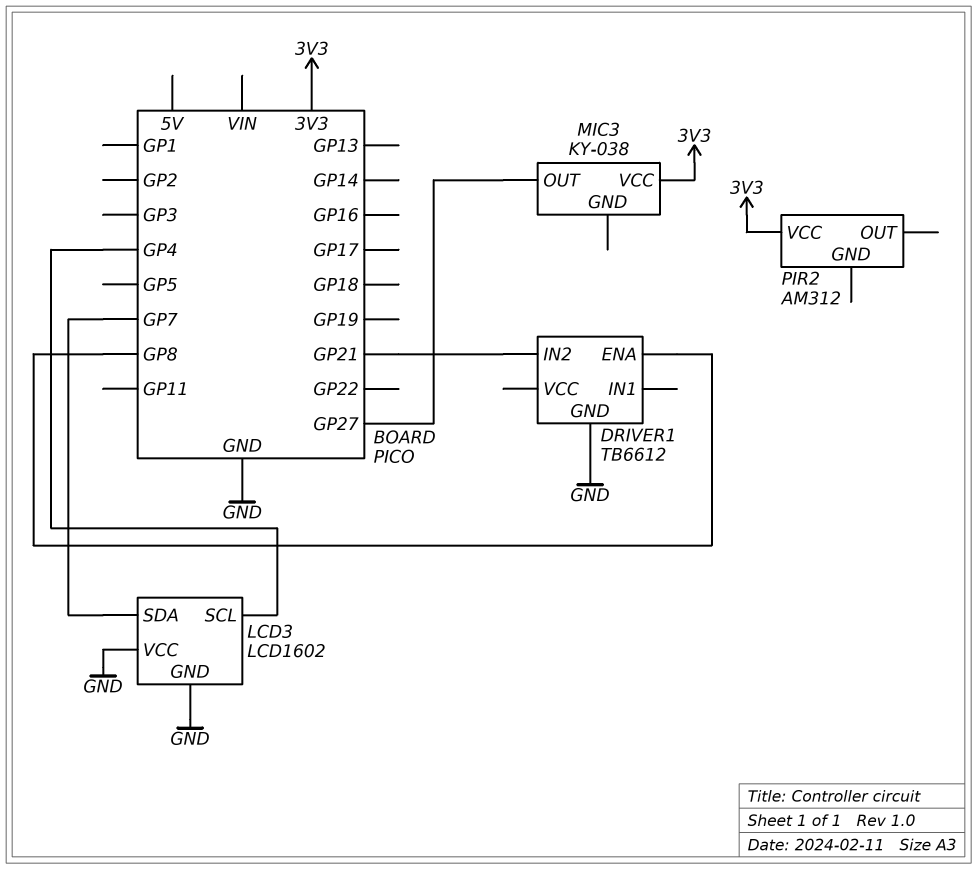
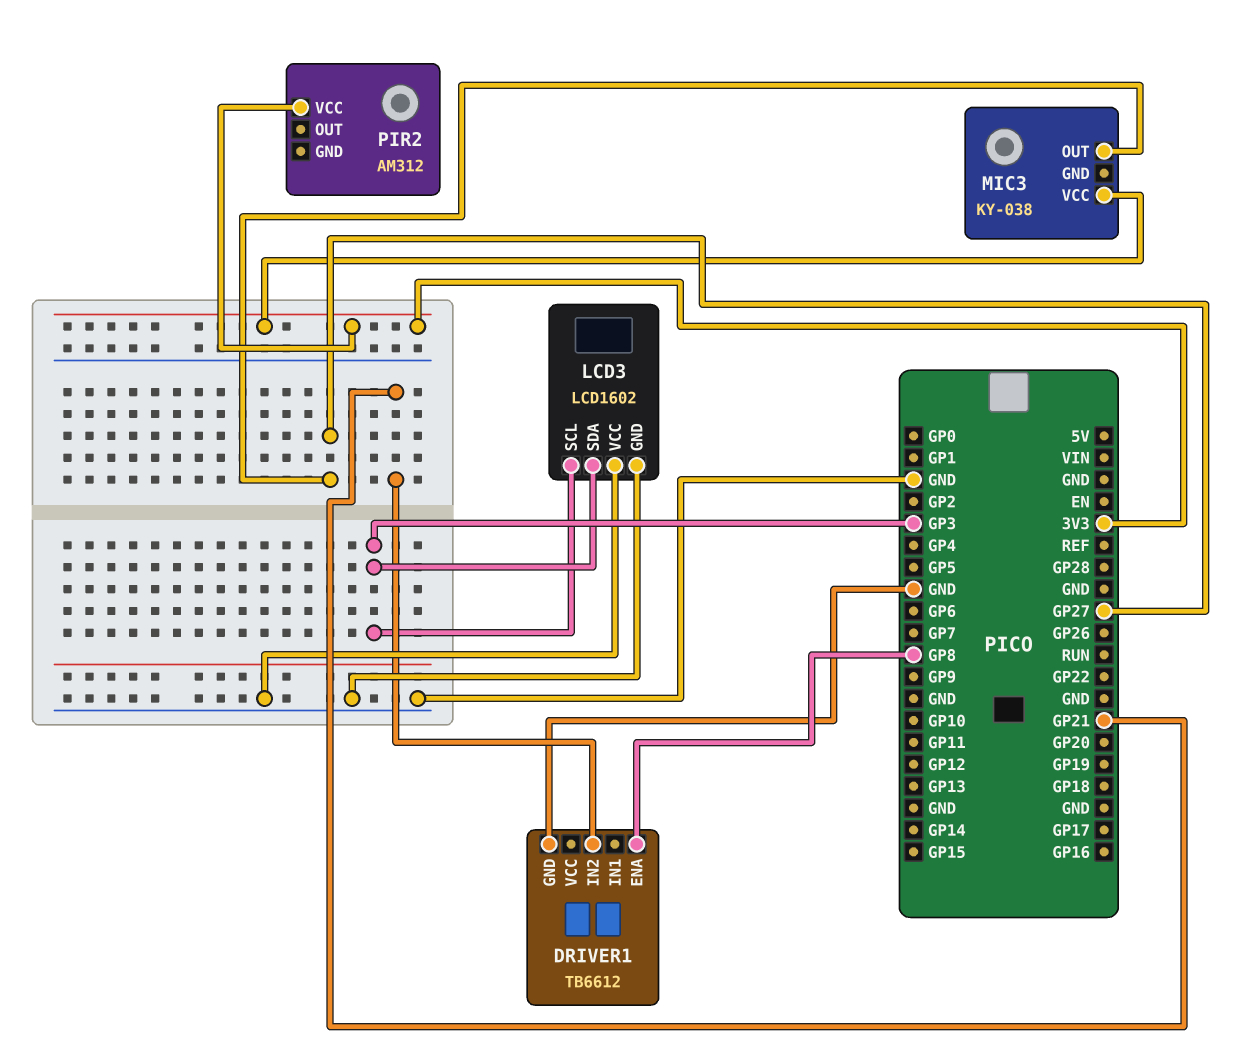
LCD3 pin SCL: GP4 -> GP3
LCD3 pin SDA: GP7 -> GP3

